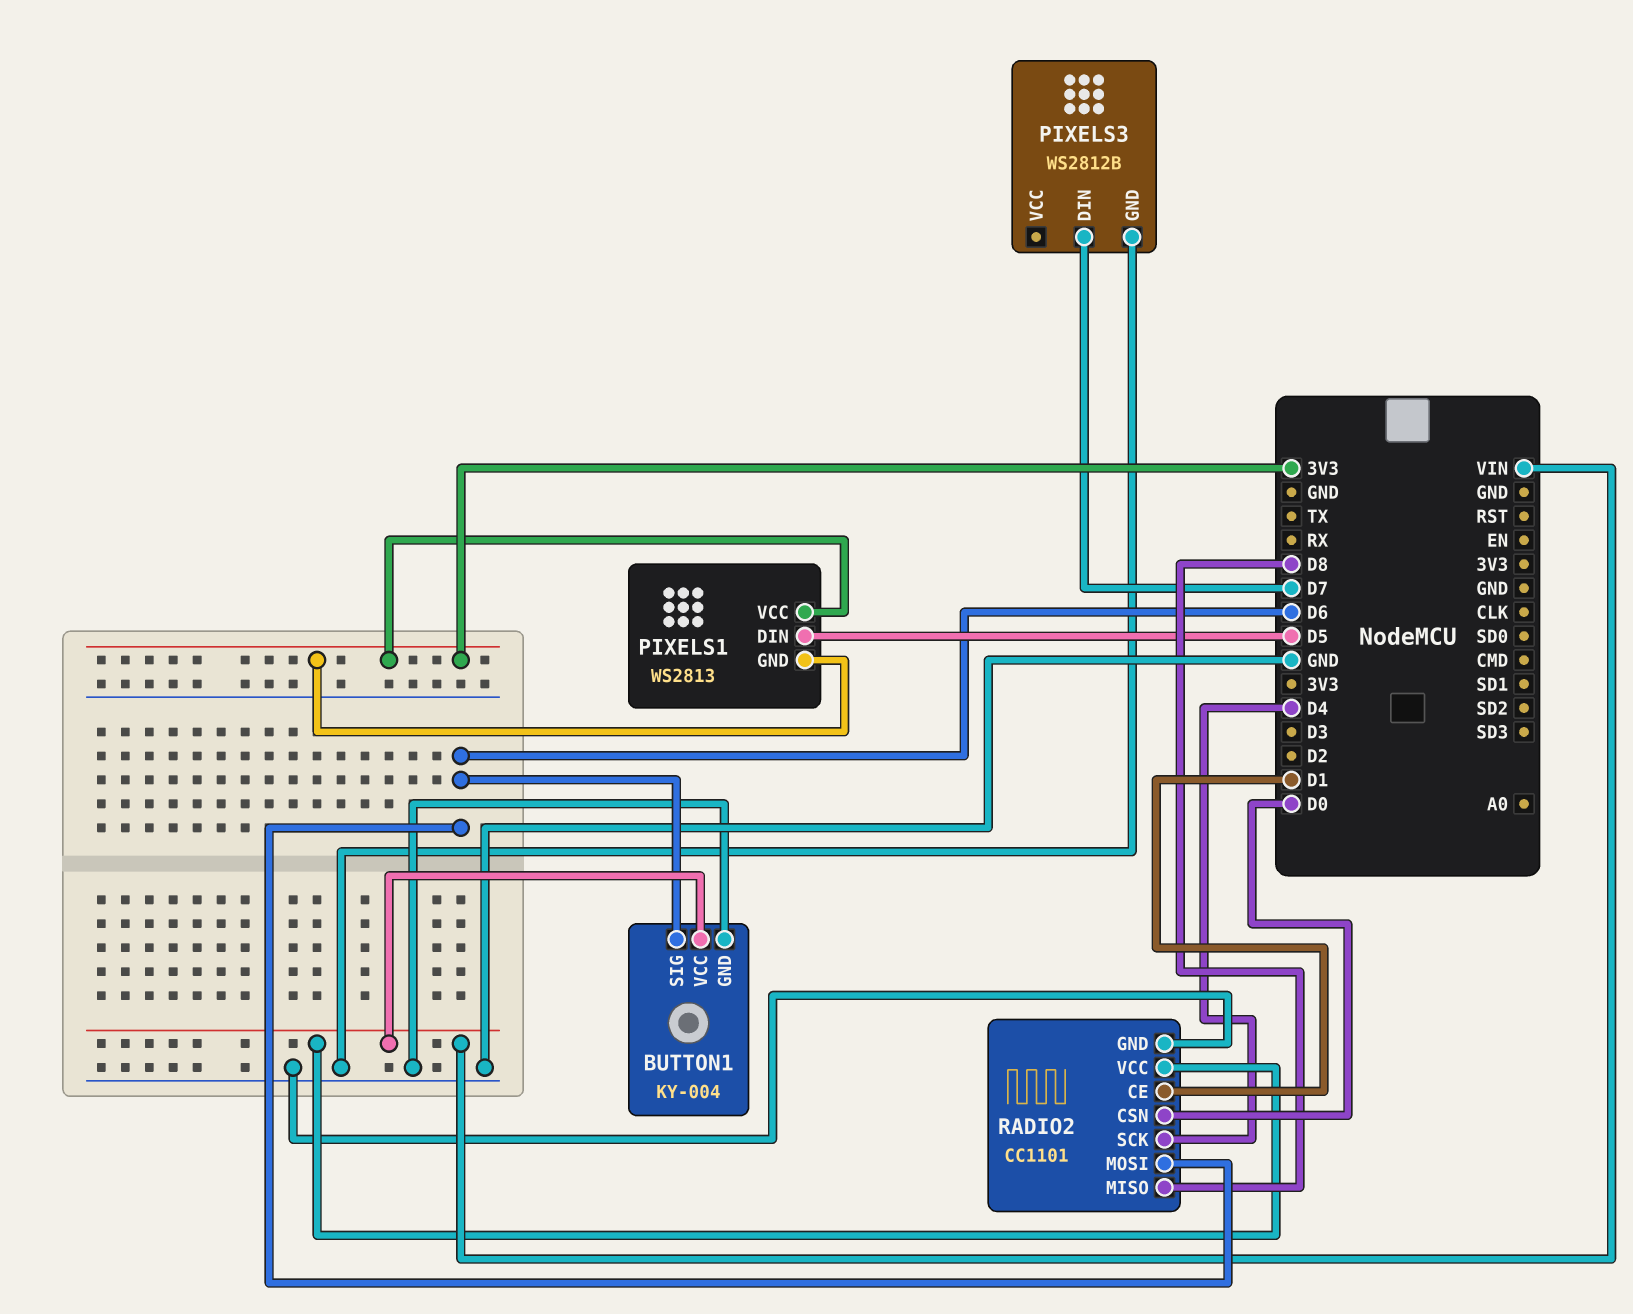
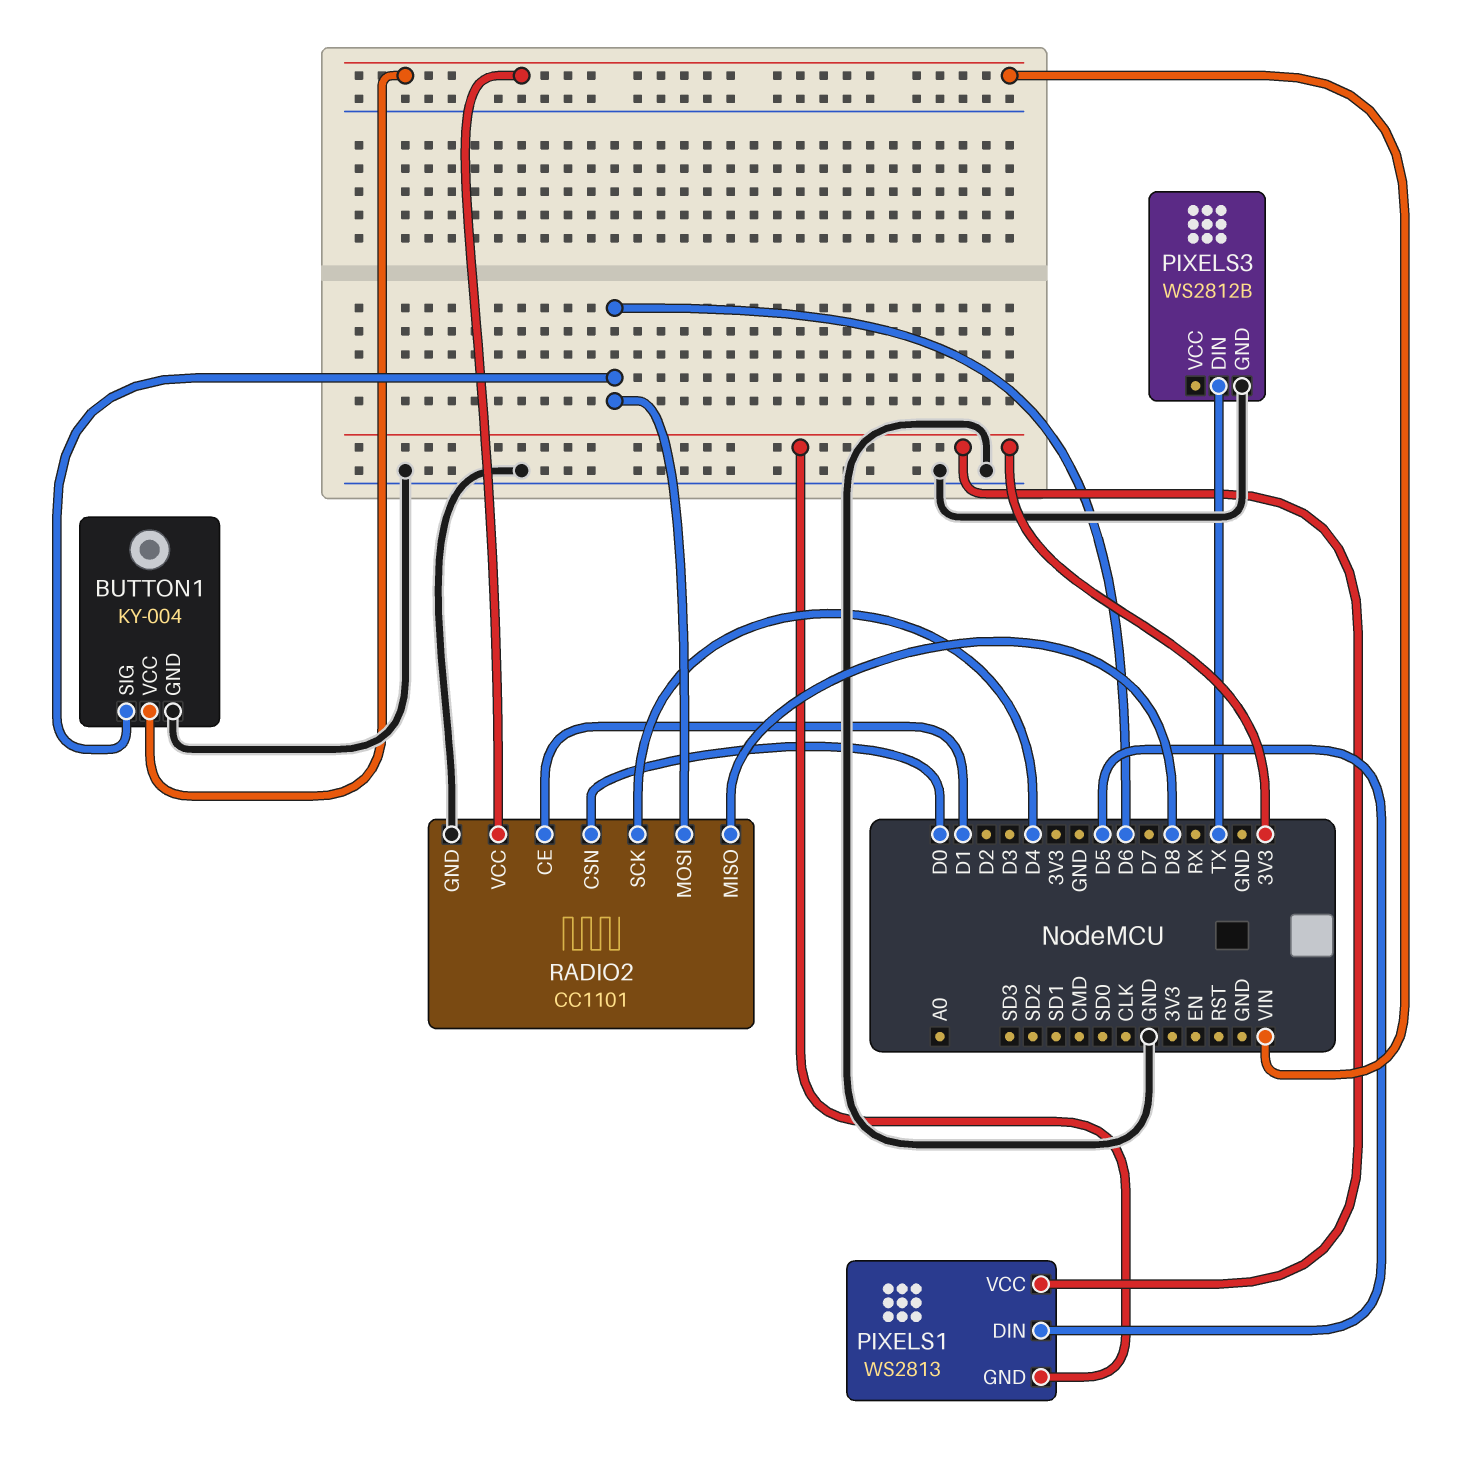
PIXELS3 pin DIN: D7 -> TX

